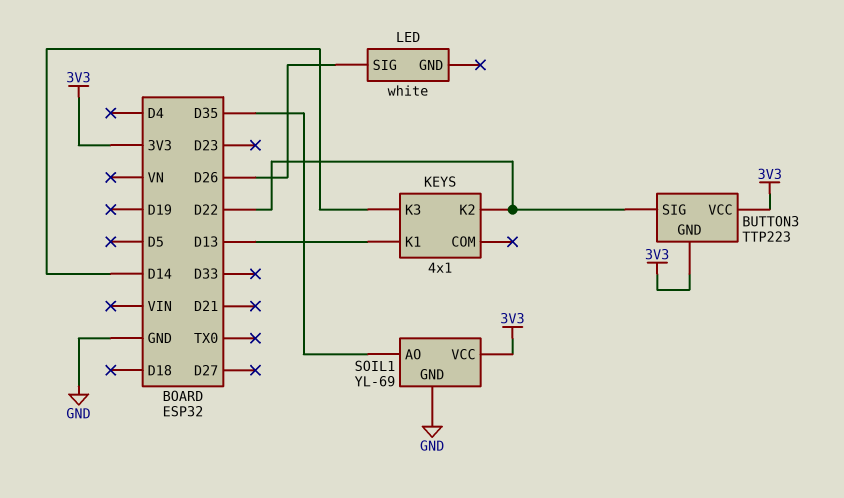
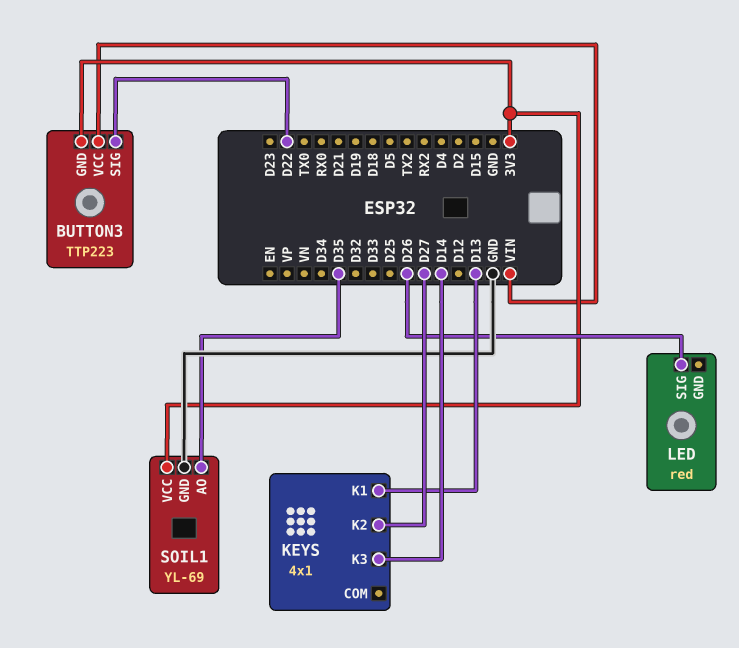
BUTTON3 pin VCC: 3V3 -> VIN
KEYS pin K2: D22 -> D27
LED: white -> red

